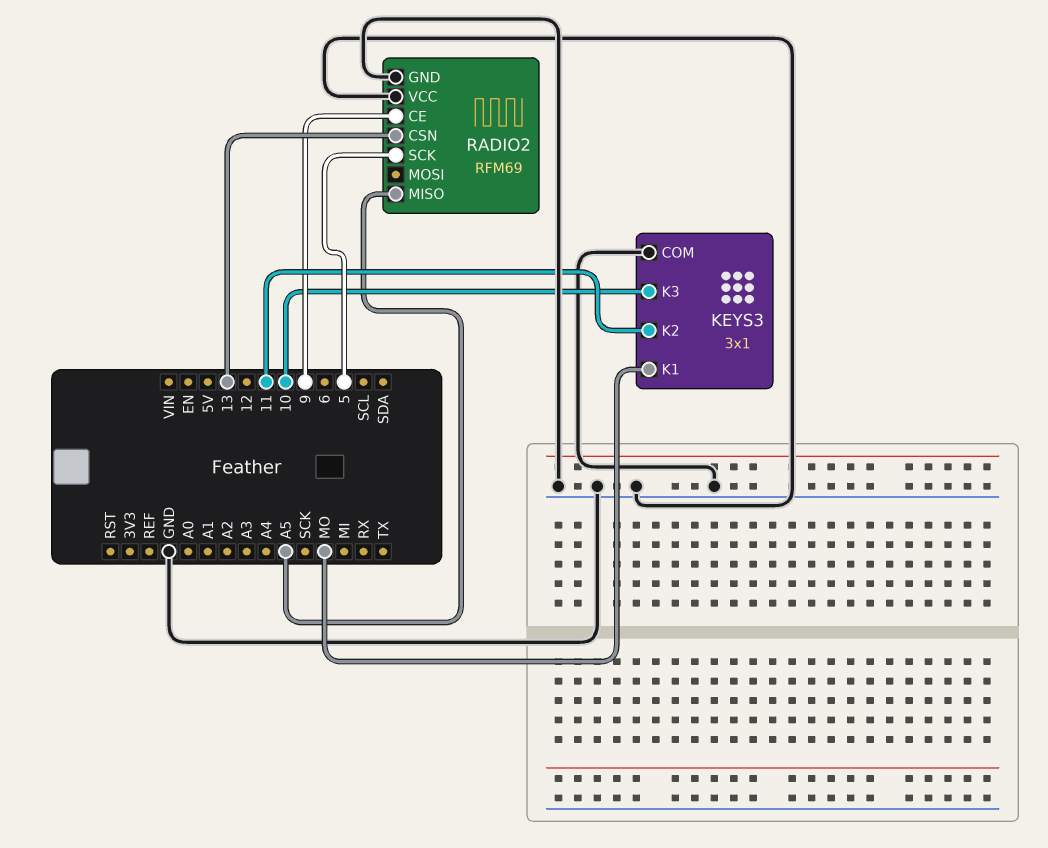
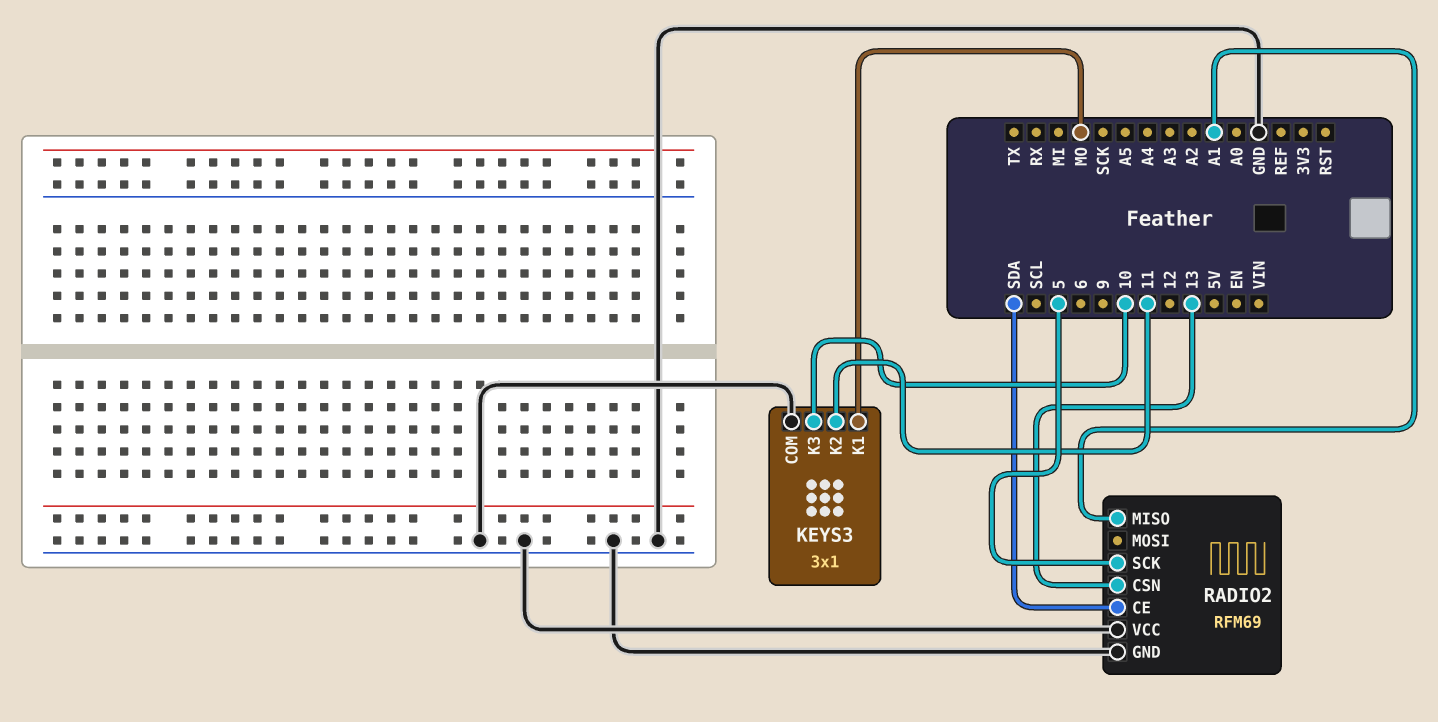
RADIO2 pin CE: 9 -> SDA
RADIO2 pin MISO: A5 -> A1

